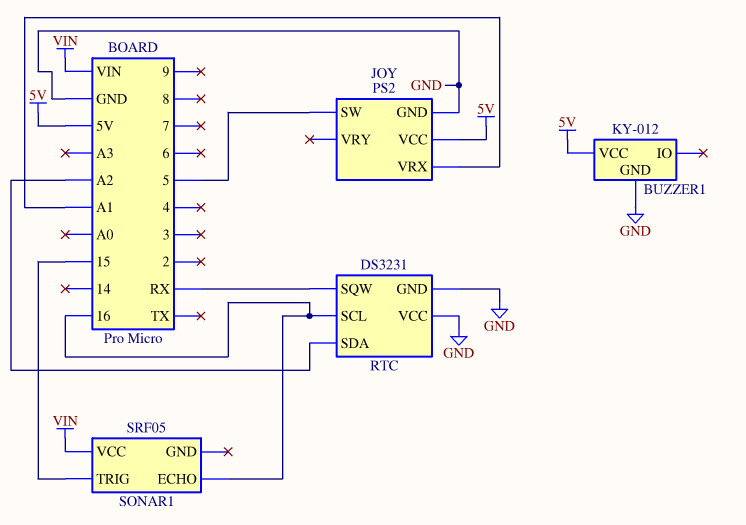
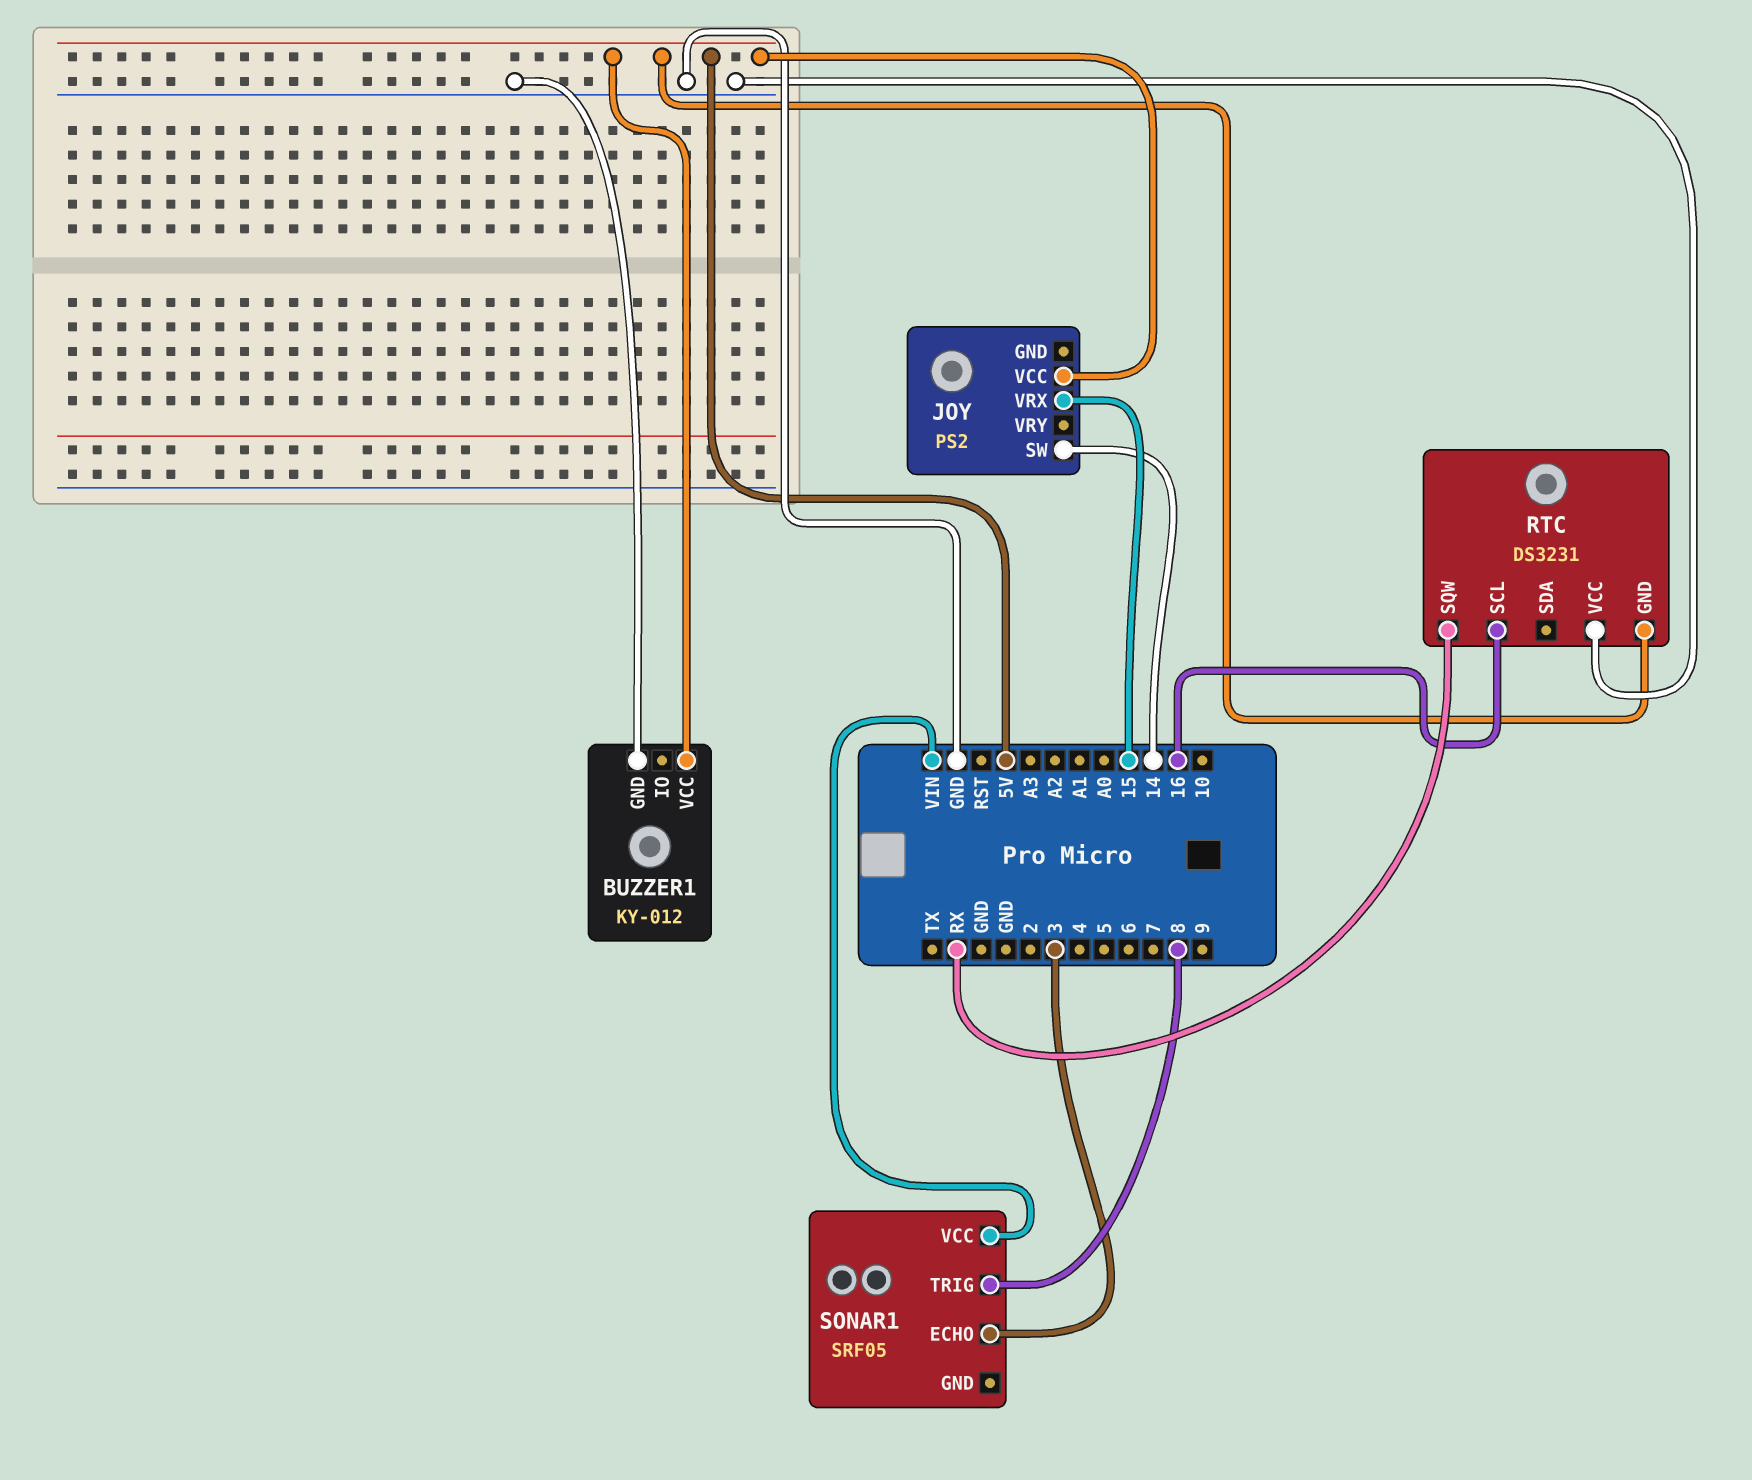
JOY pin GND: GND -> none
JOY pin SW: 5 -> 14
JOY pin VRX: A1 -> 15
RTC pin GND: GND -> 5V
RTC pin SDA: A2 -> none
SONAR1 pin ECHO: 16 -> 3
SONAR1 pin TRIG: 15 -> 8

